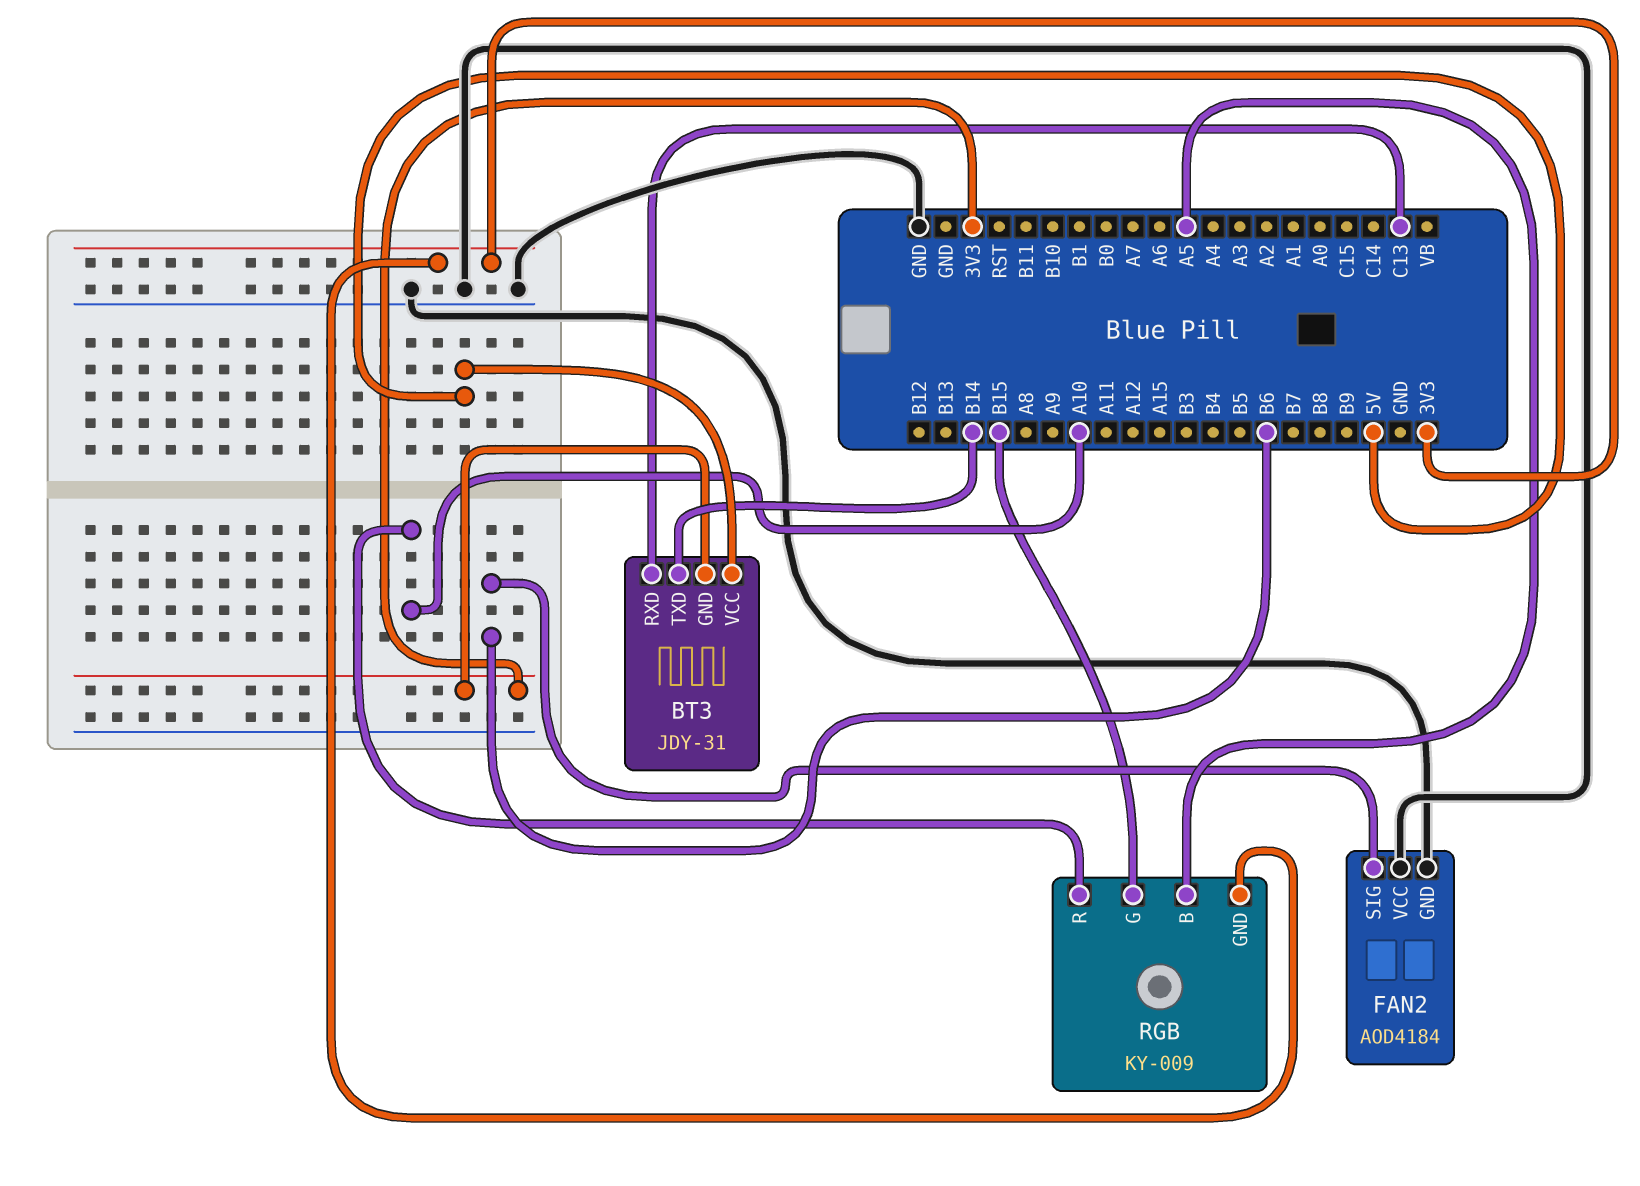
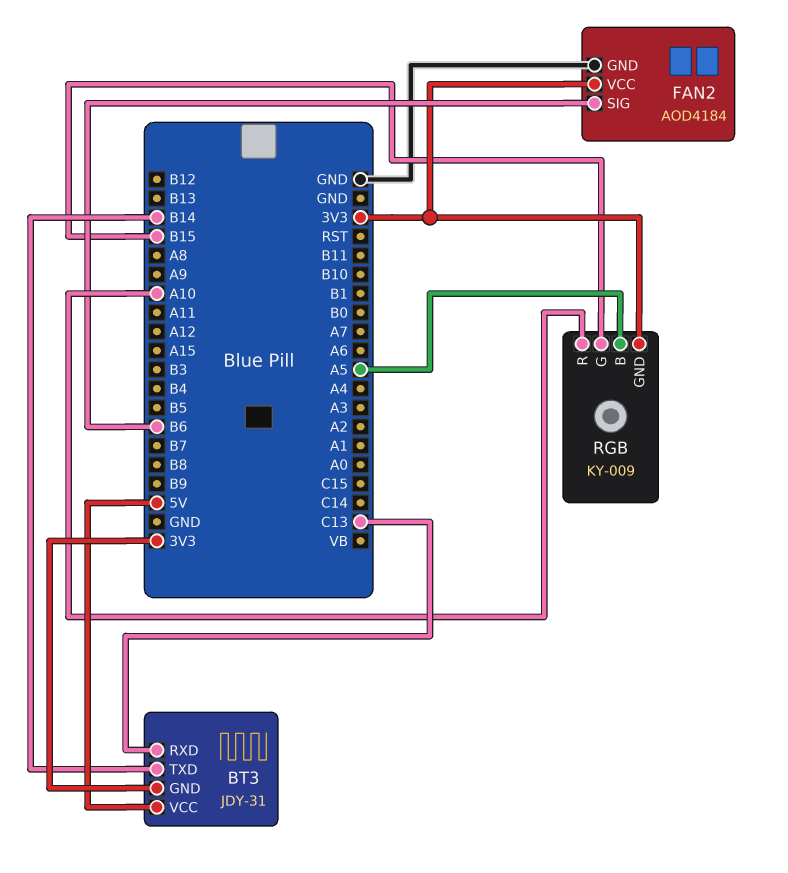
FAN2 pin VCC: GND -> 3V3

